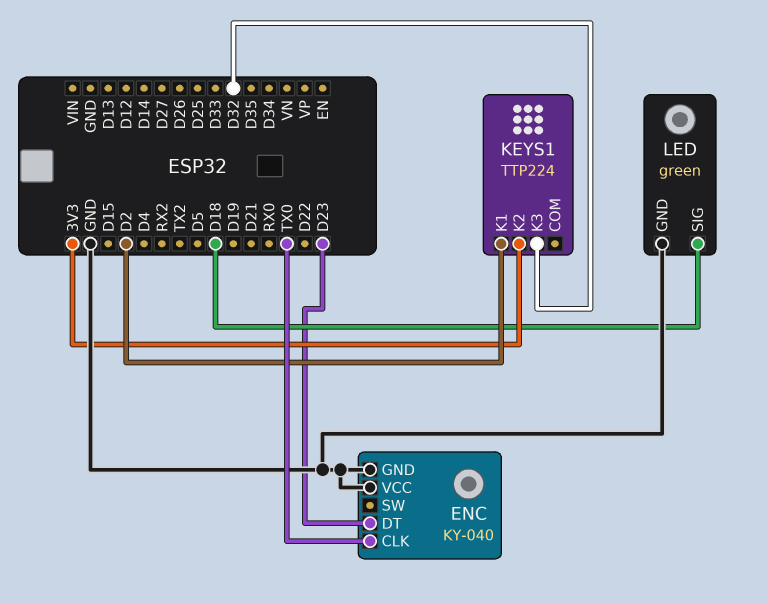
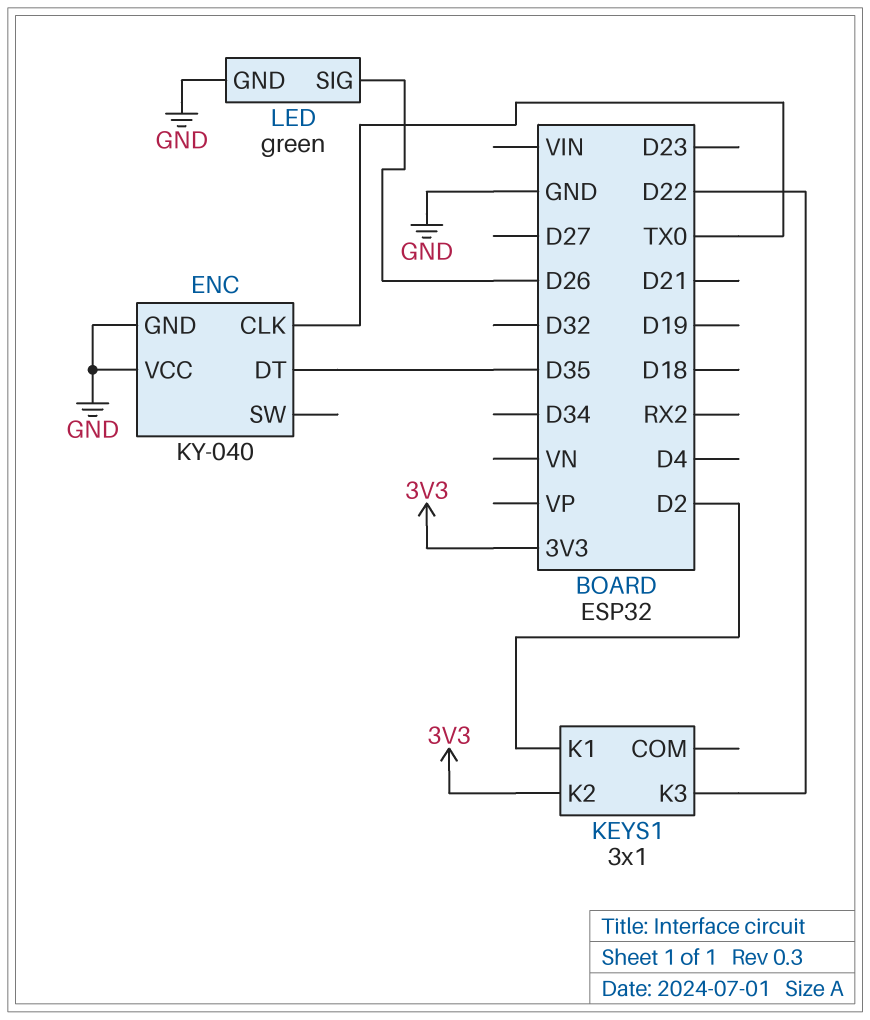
ENC pin DT: D23 -> D35
KEYS1: TTP224 -> 3x1
KEYS1 pin K3: D32 -> D22
LED pin SIG: D18 -> D26

